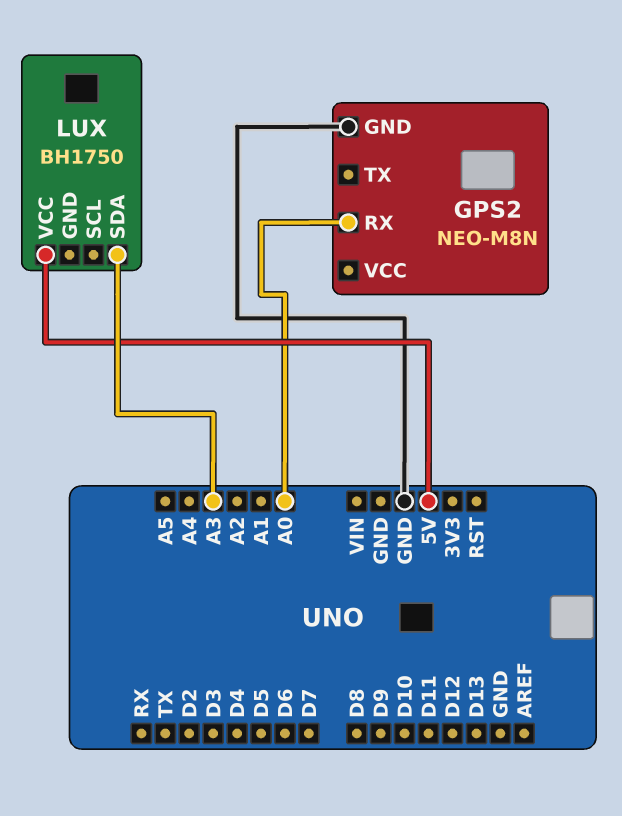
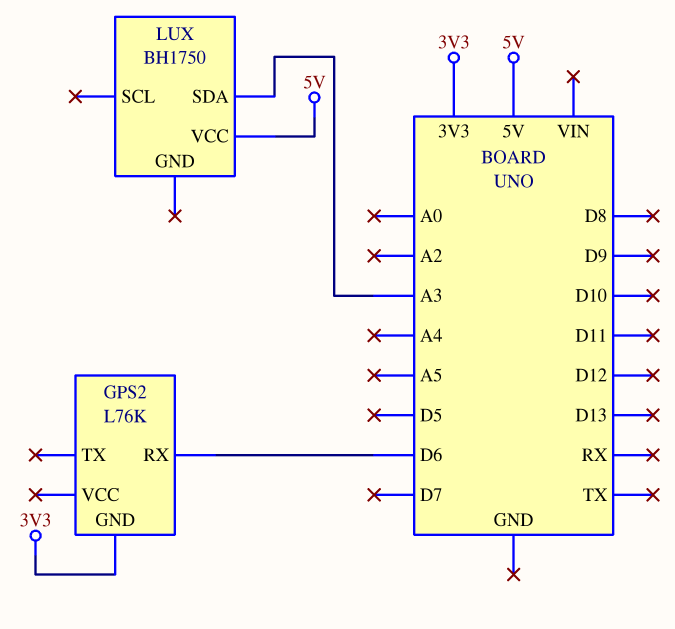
GPS2: NEO-M8N -> L76K
GPS2 pin GND: GND -> 3V3
GPS2 pin RX: A0 -> D6

